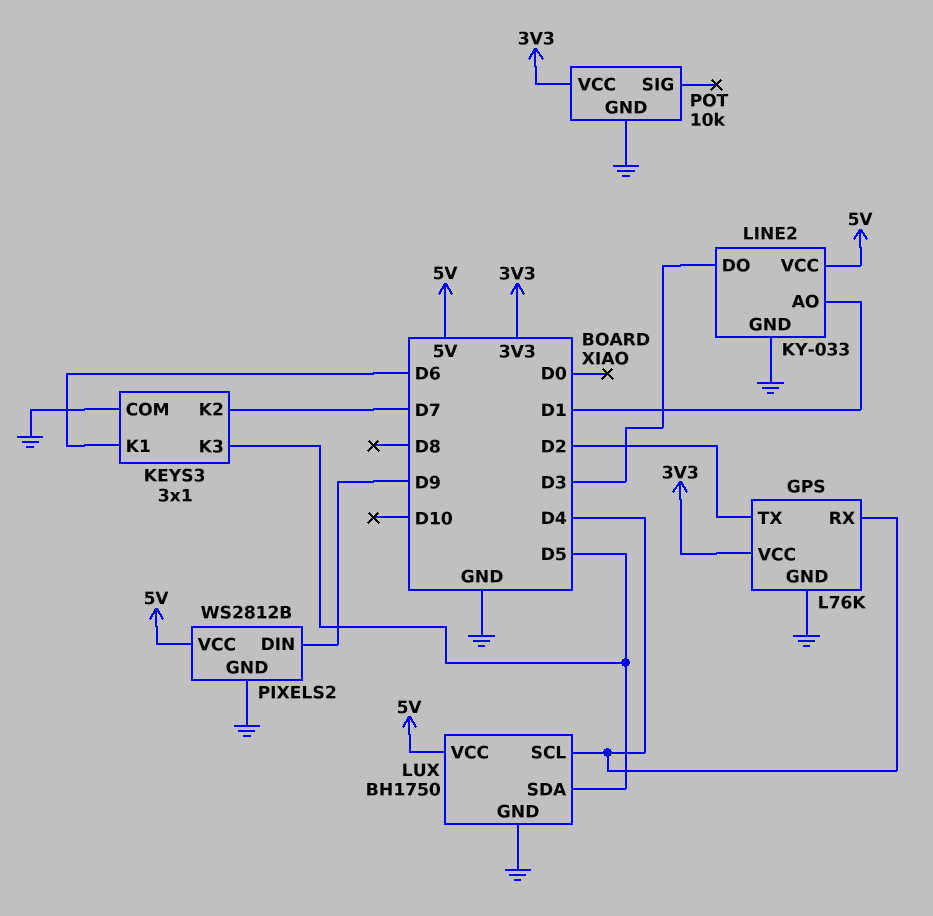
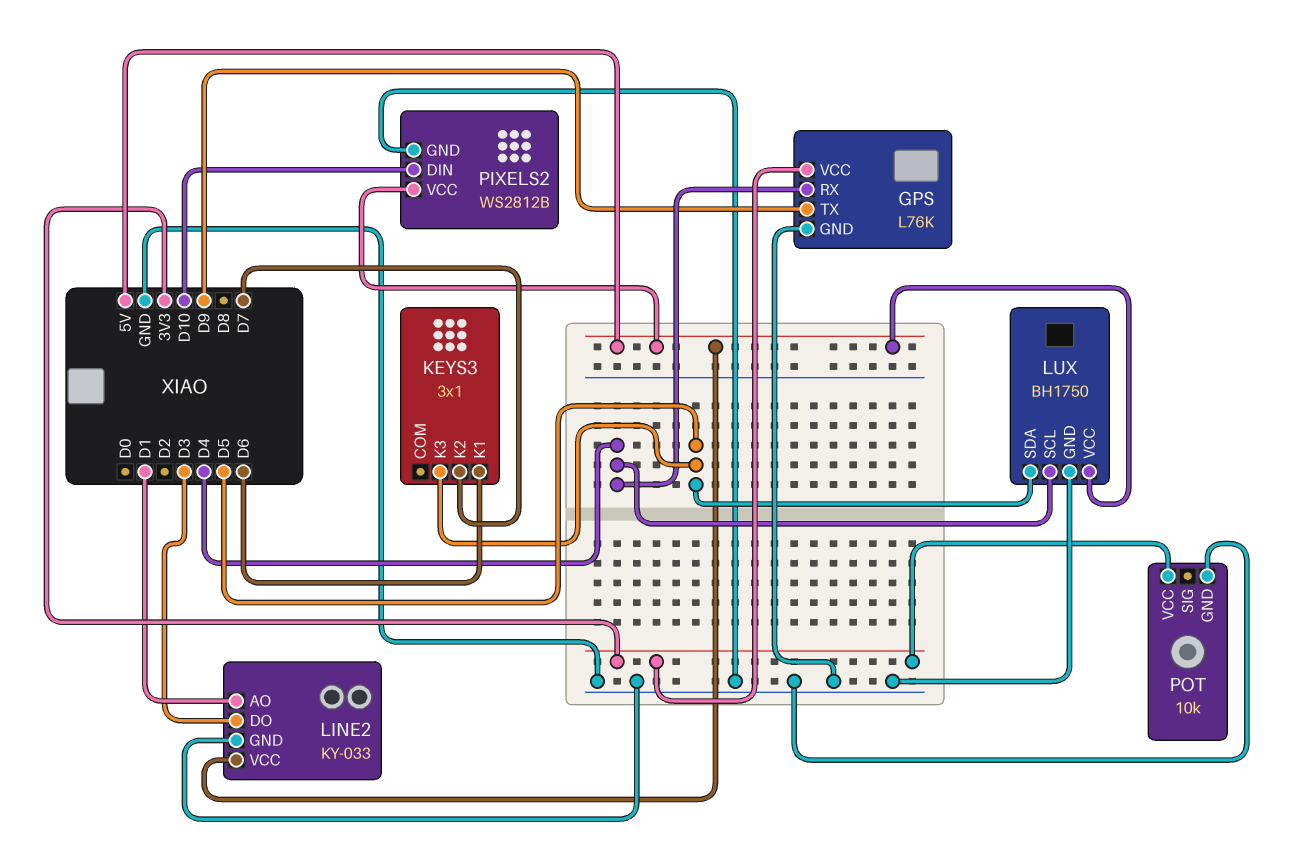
GPS pin TX: D2 -> D9
KEYS3 pin COM: GND -> none
PIXELS2 pin DIN: D9 -> D10

